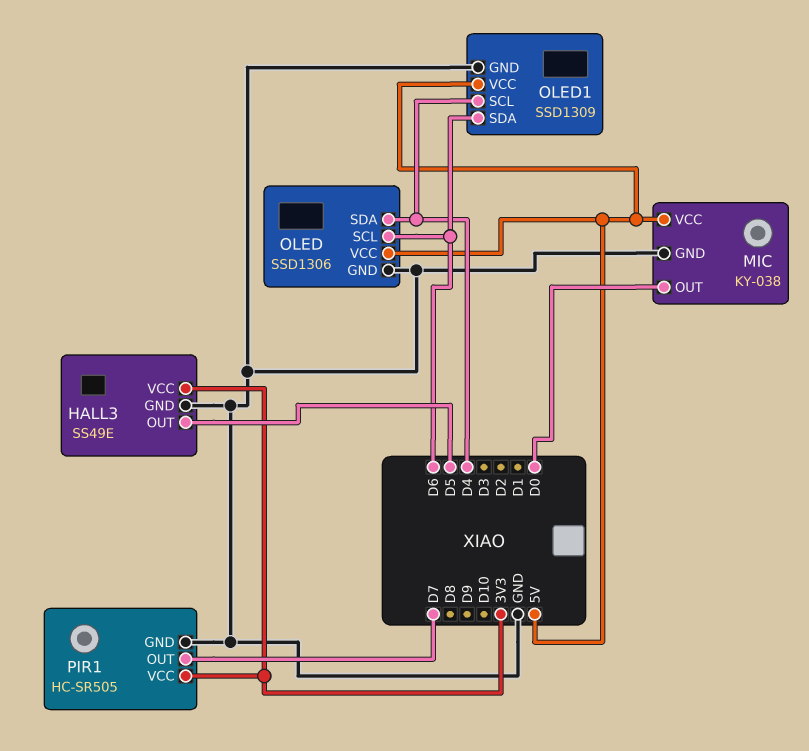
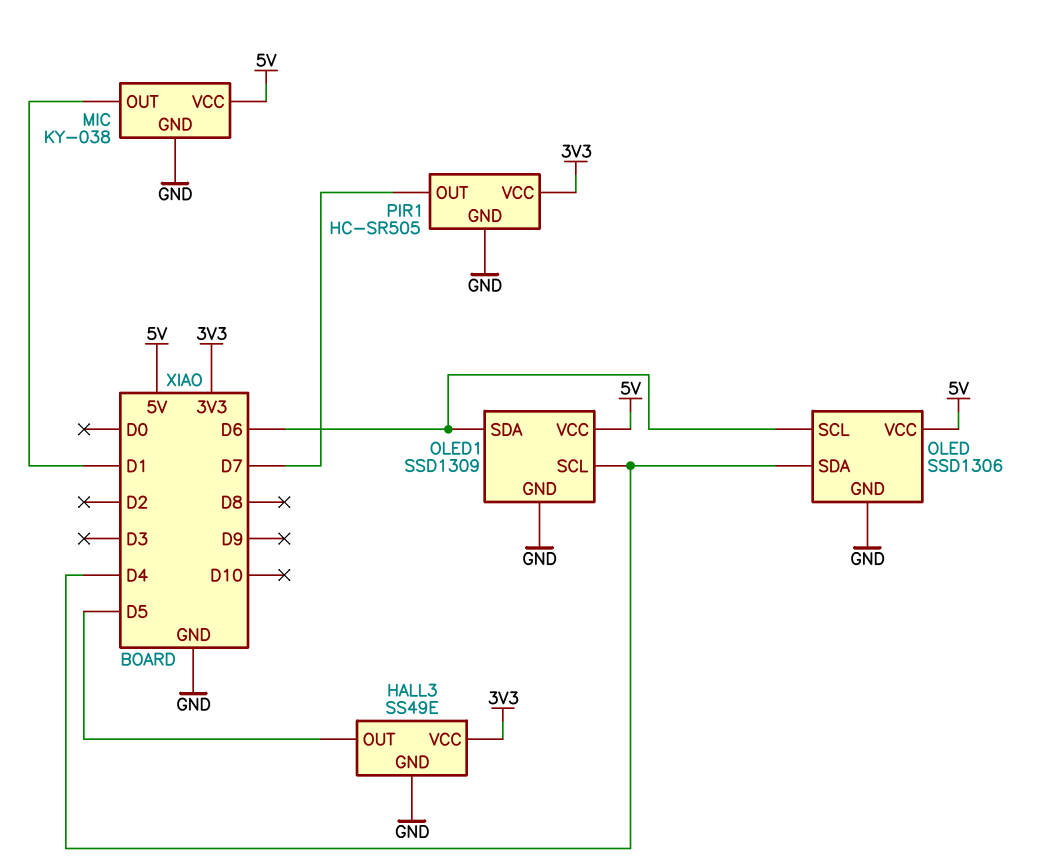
MIC pin OUT: D0 -> D1

